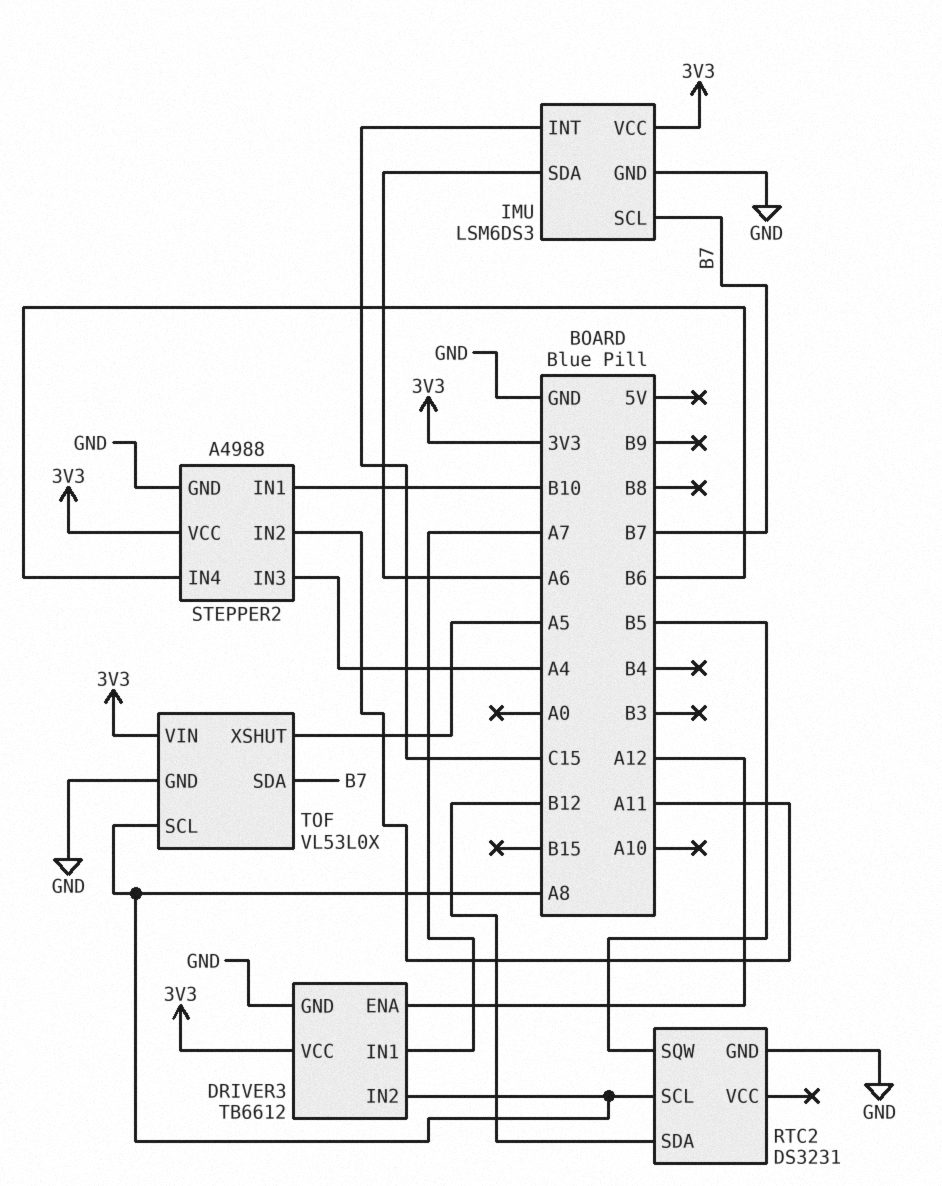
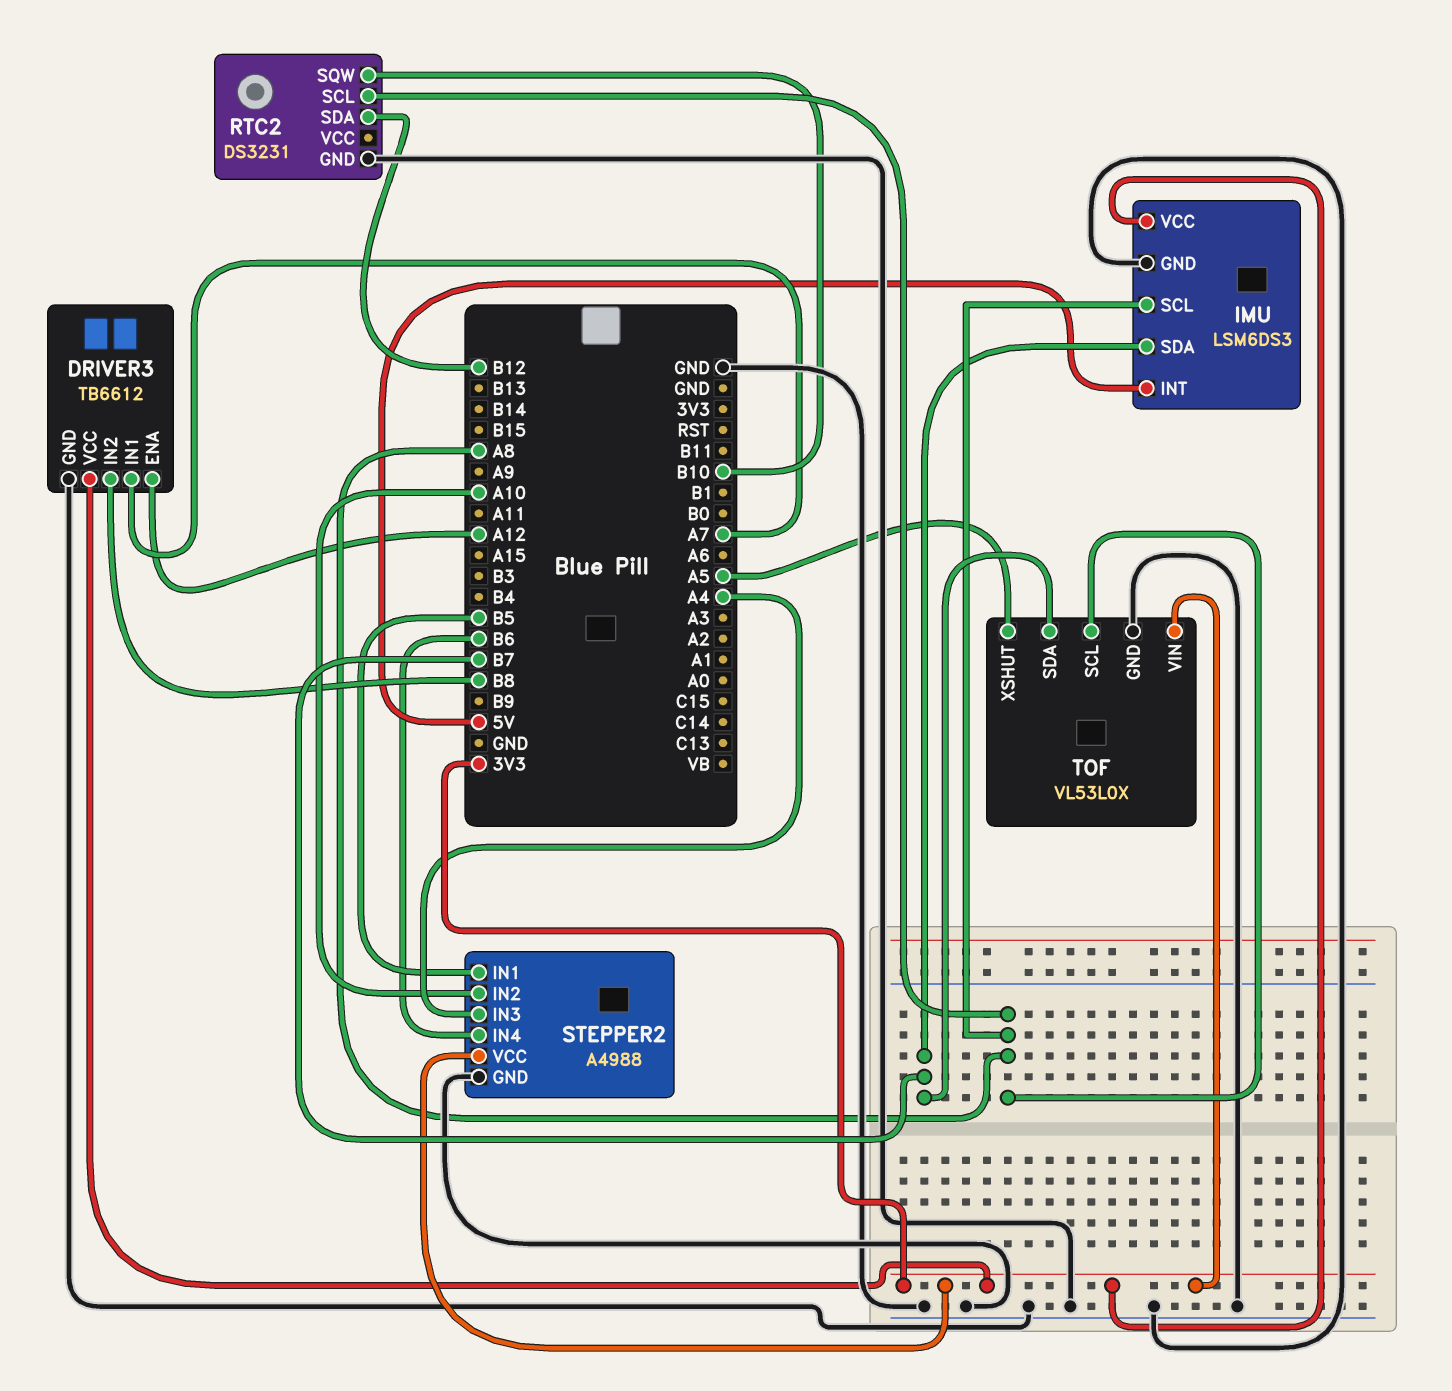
DRIVER3 pin IN2: A8 -> B8
IMU pin INT: C15 -> 5V
IMU pin SCL: B7 -> A8
IMU pin SDA: A6 -> B7
RTC2 pin SQW: B5 -> B10
STEPPER2 pin IN1: B10 -> B5
STEPPER2 pin IN2: A11 -> A10

